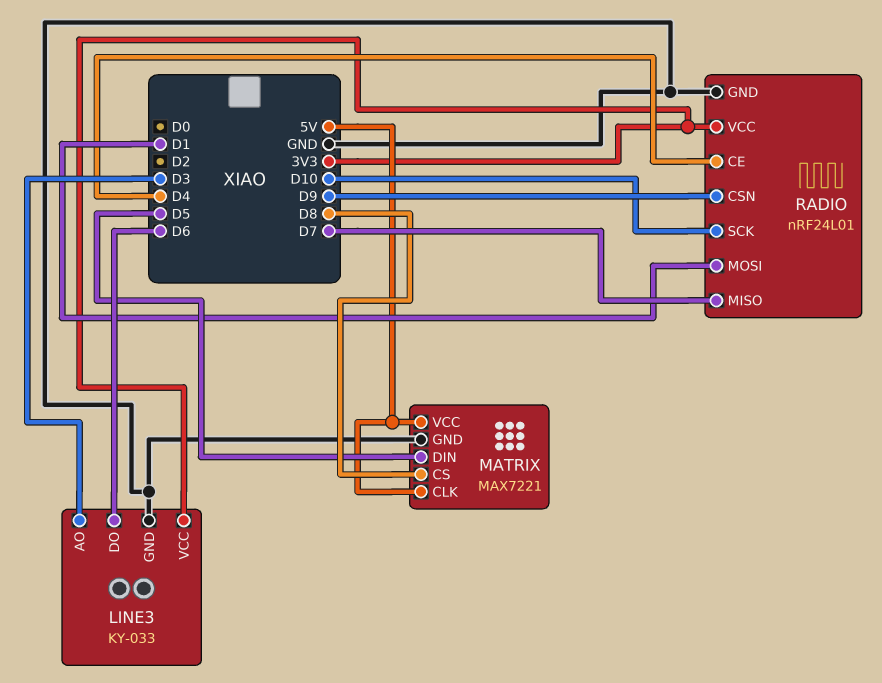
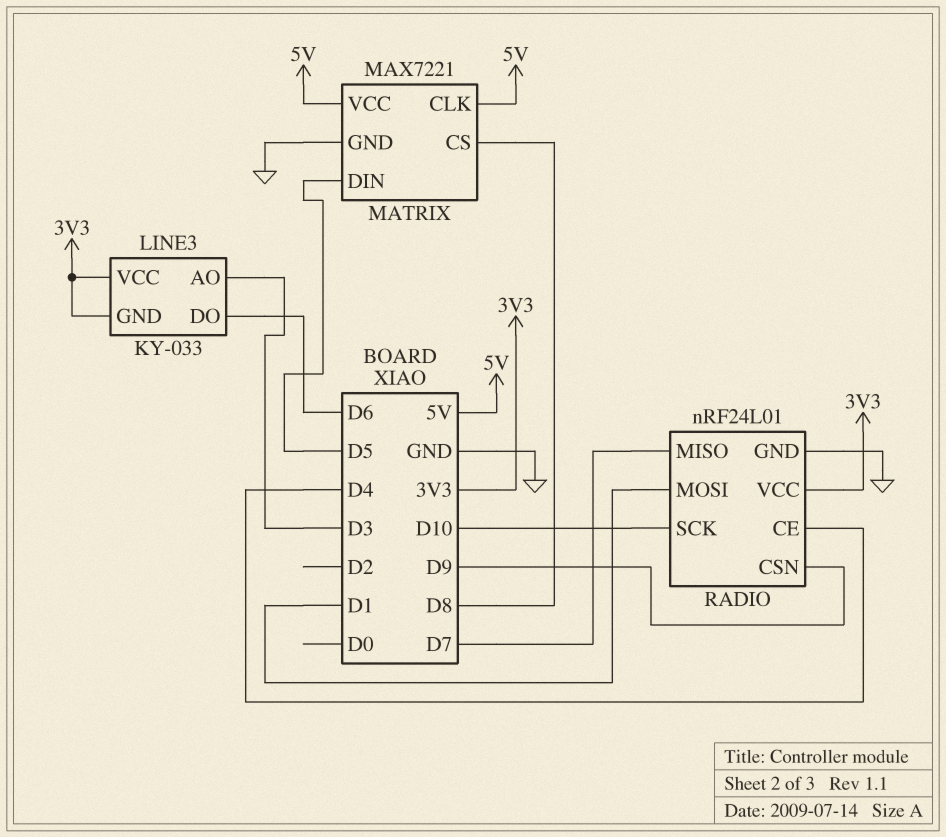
LINE3 pin GND: GND -> 3V3

